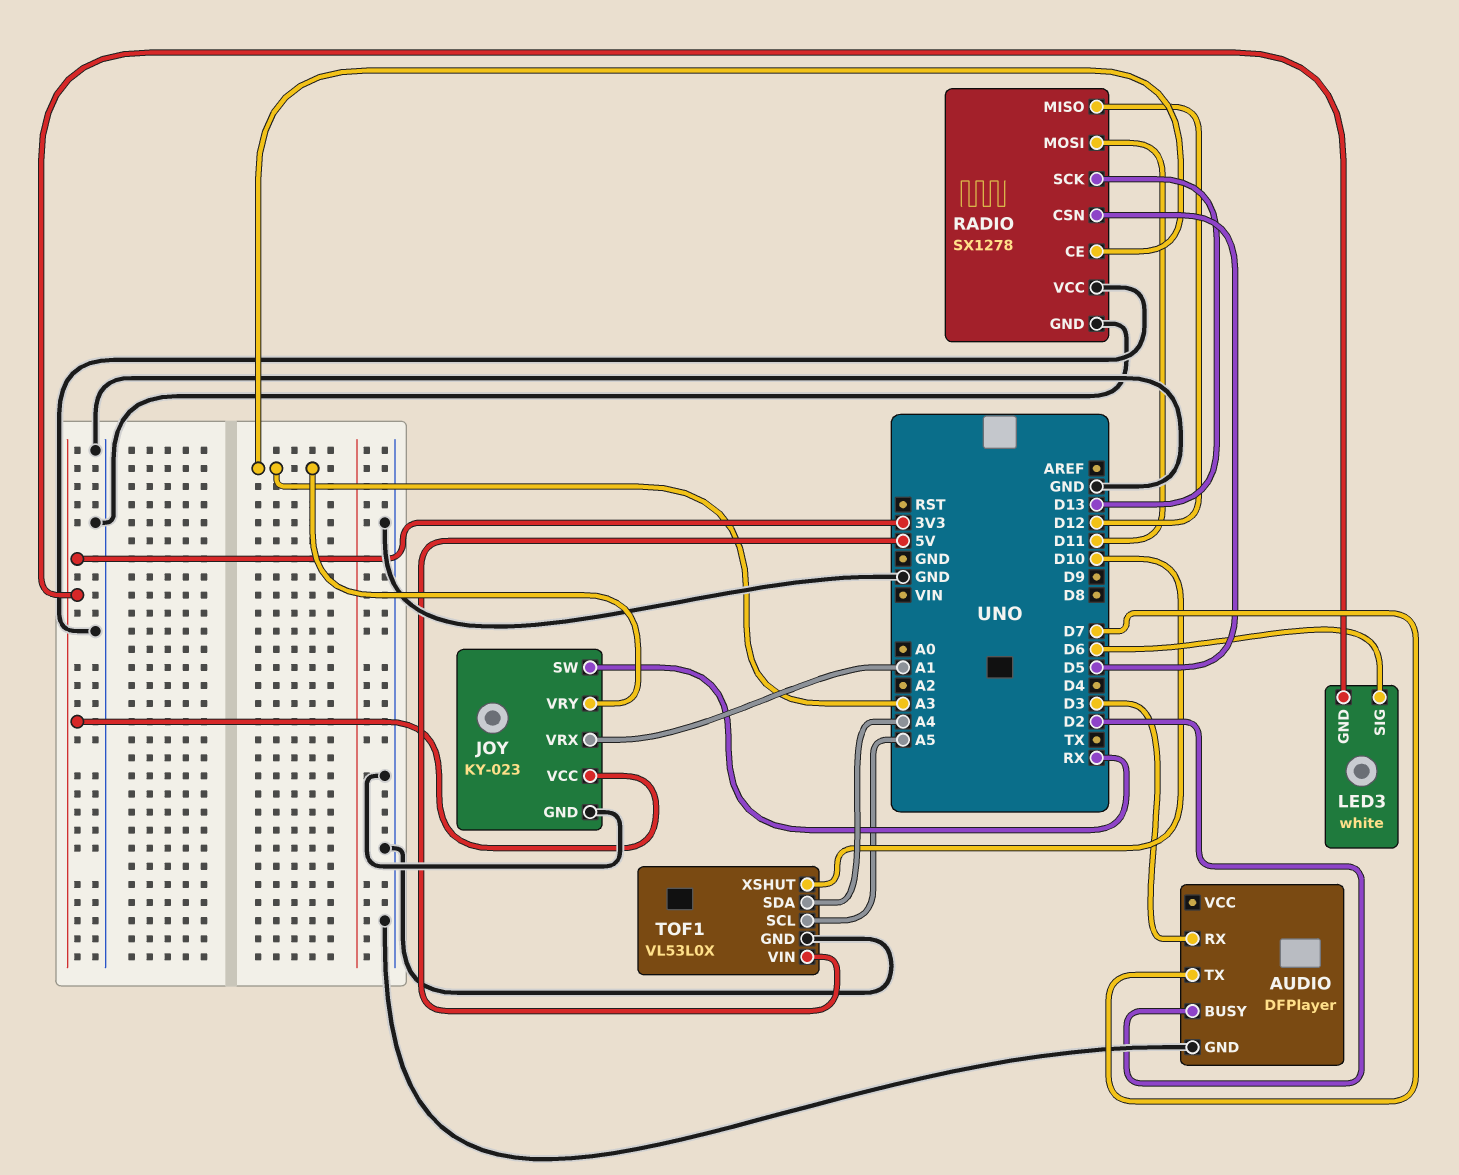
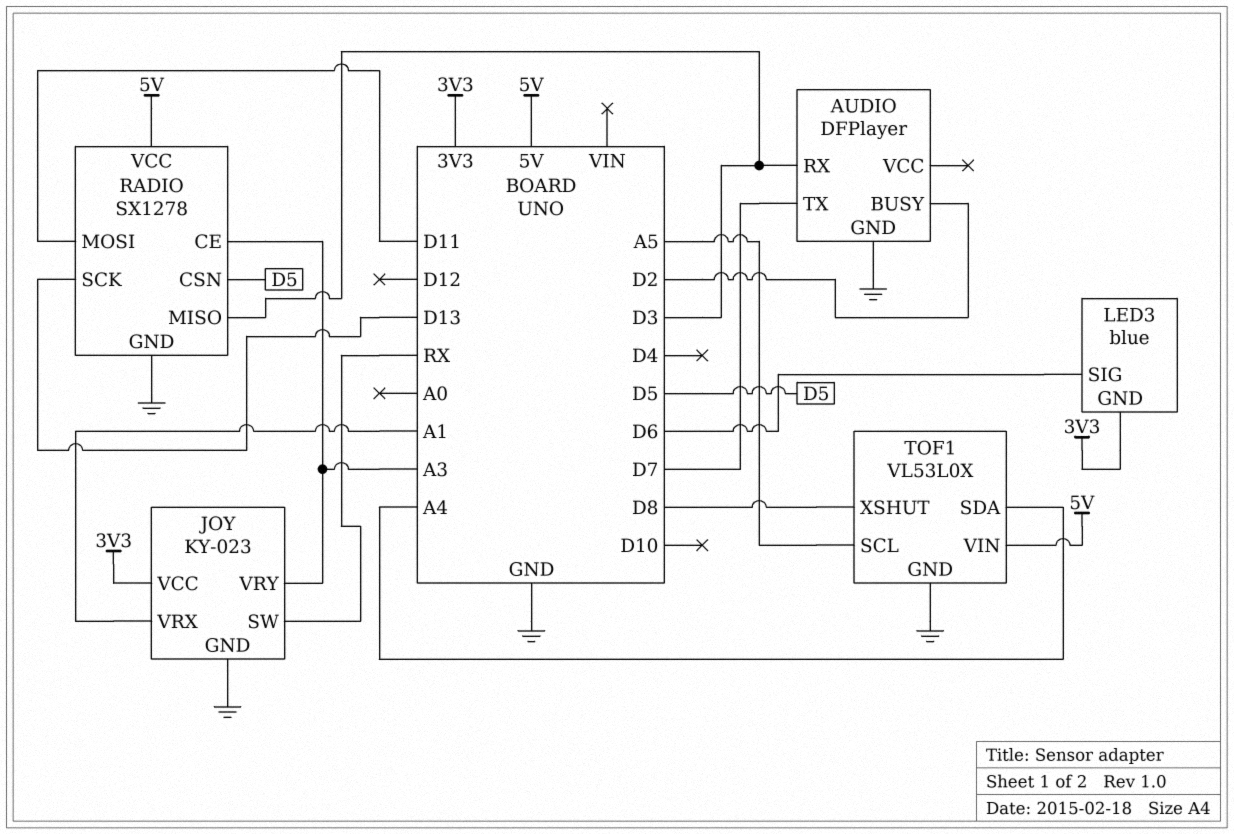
LED3: white -> blue
RADIO pin MISO: D12 -> D3
RADIO pin VCC: GND -> 5V
TOF1 pin XSHUT: D10 -> D8

